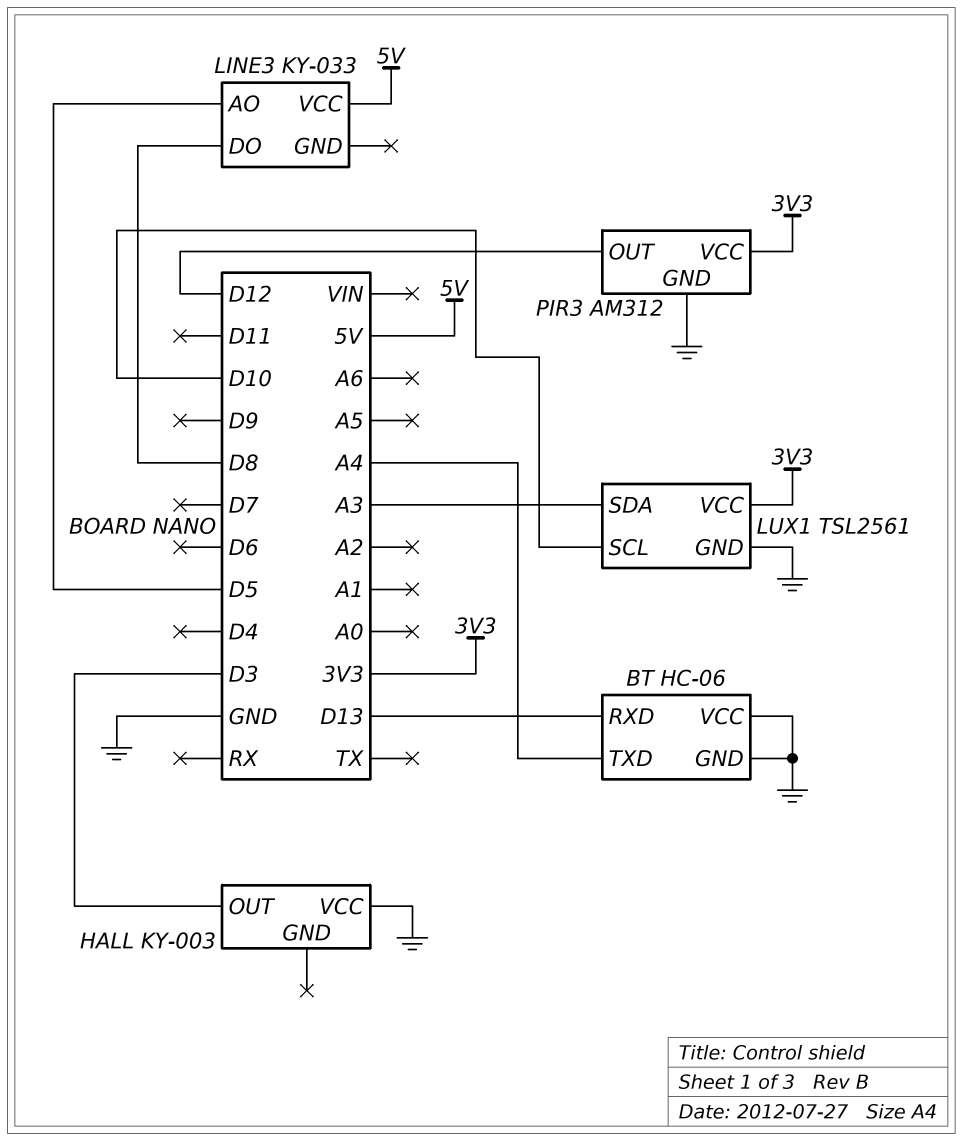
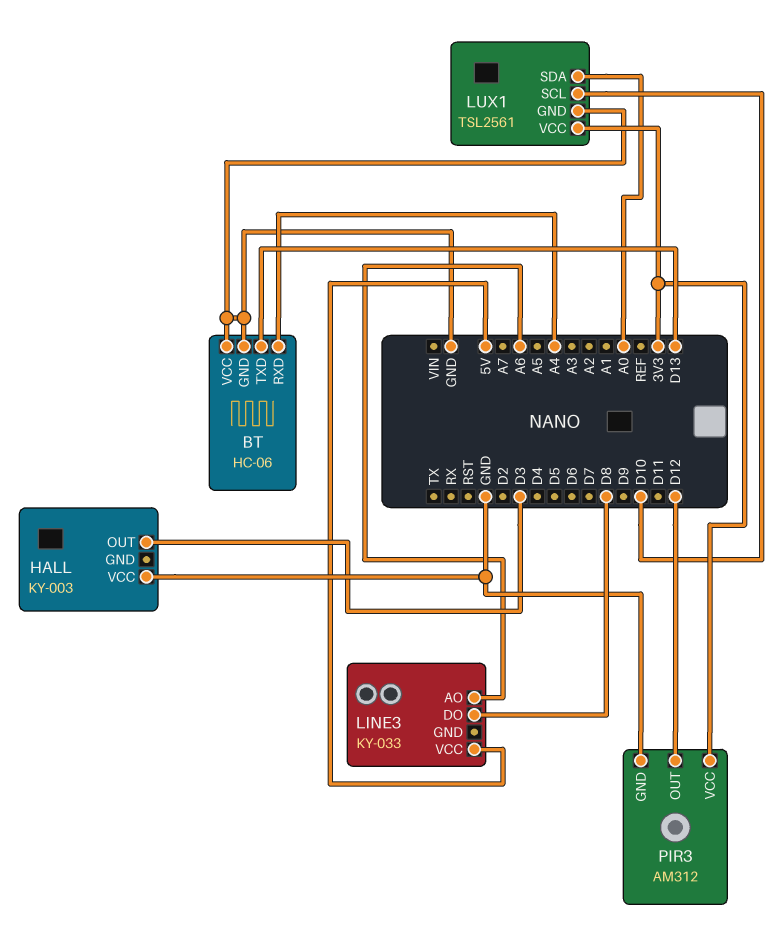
BT pin RXD: D13 -> A4
BT pin TXD: A4 -> D13
LINE3 pin AO: D5 -> A6
LUX1 pin SDA: A3 -> A0

